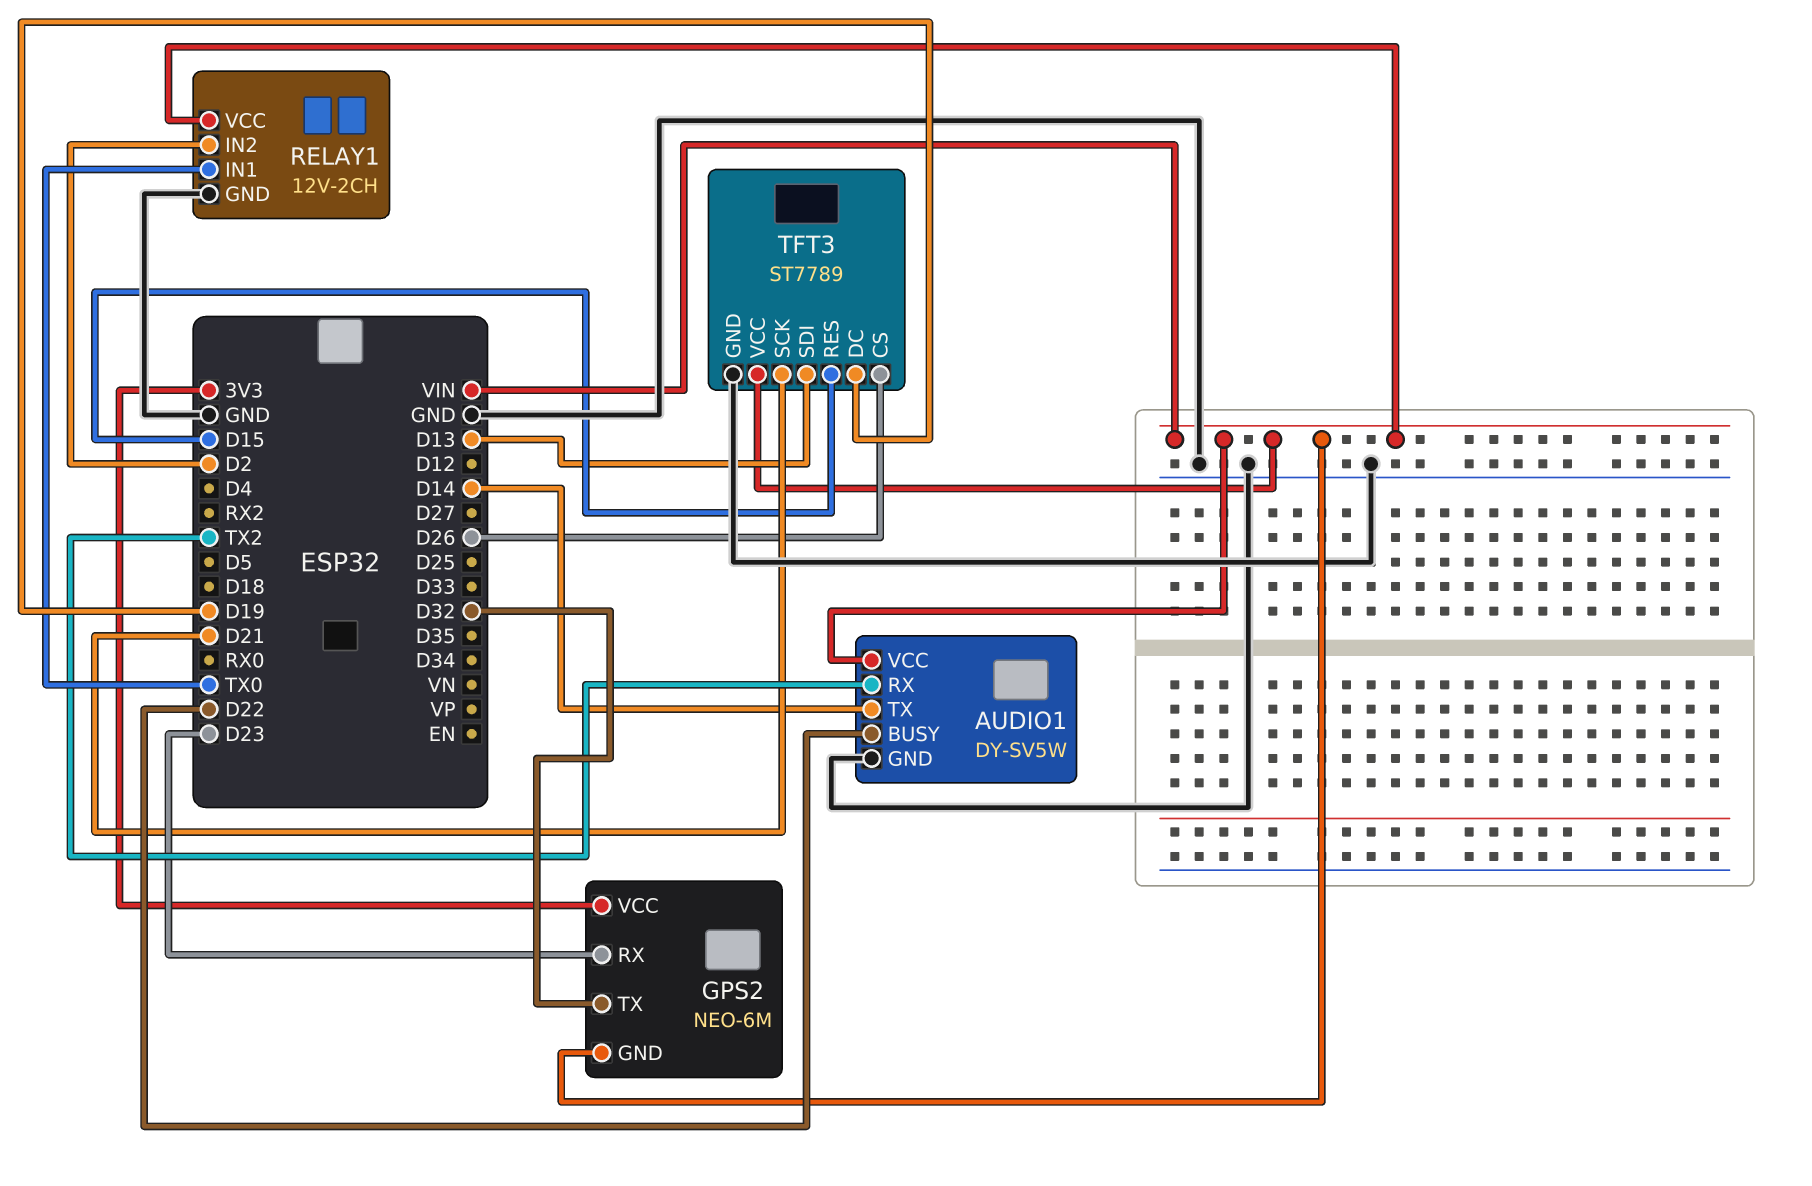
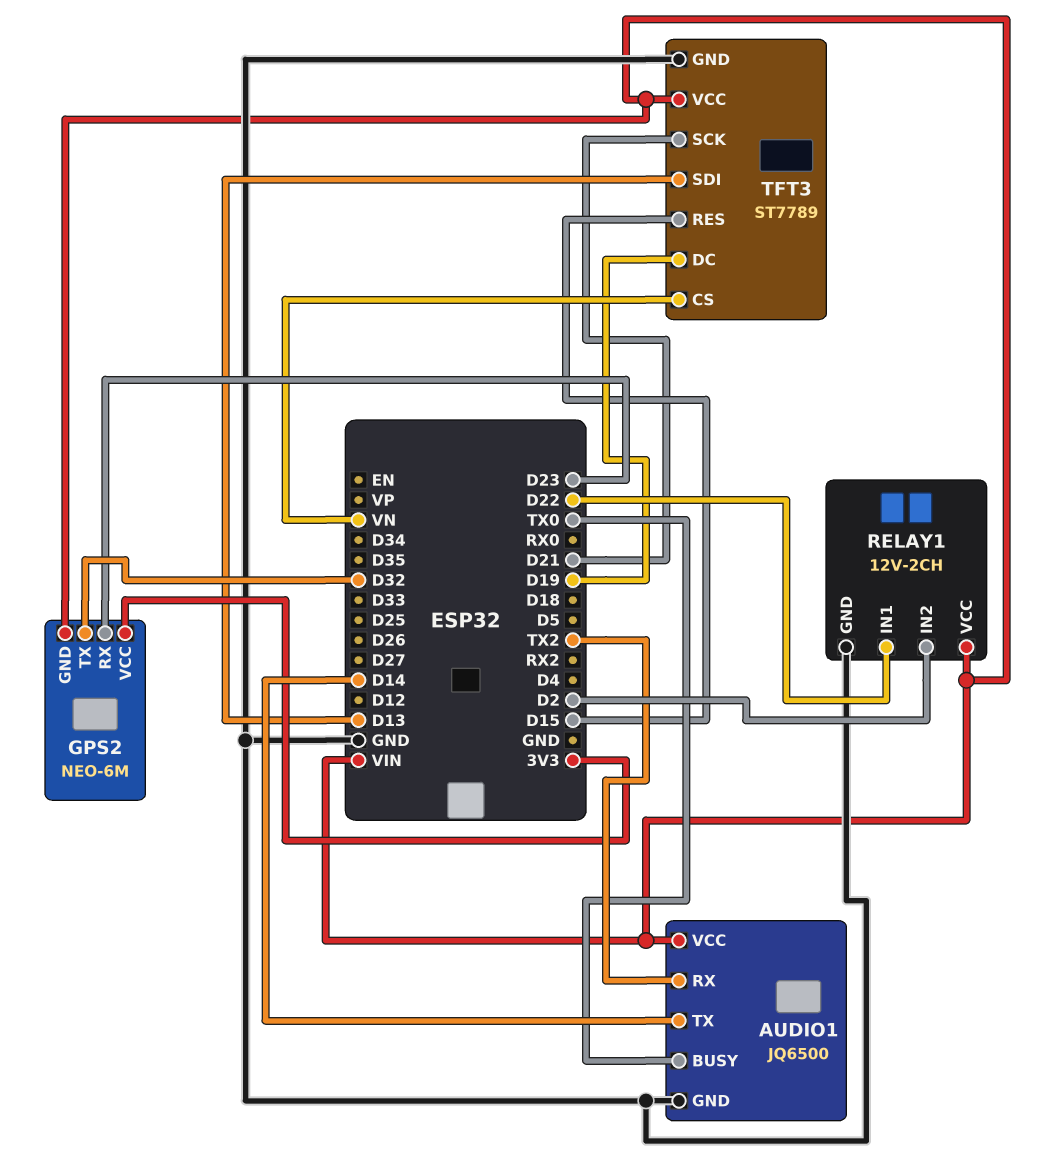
AUDIO1: DY-SV5W -> JQ6500
AUDIO1 pin BUSY: D22 -> TX0
RELAY1 pin IN1: TX0 -> D22
TFT3 pin CS: D26 -> VN

